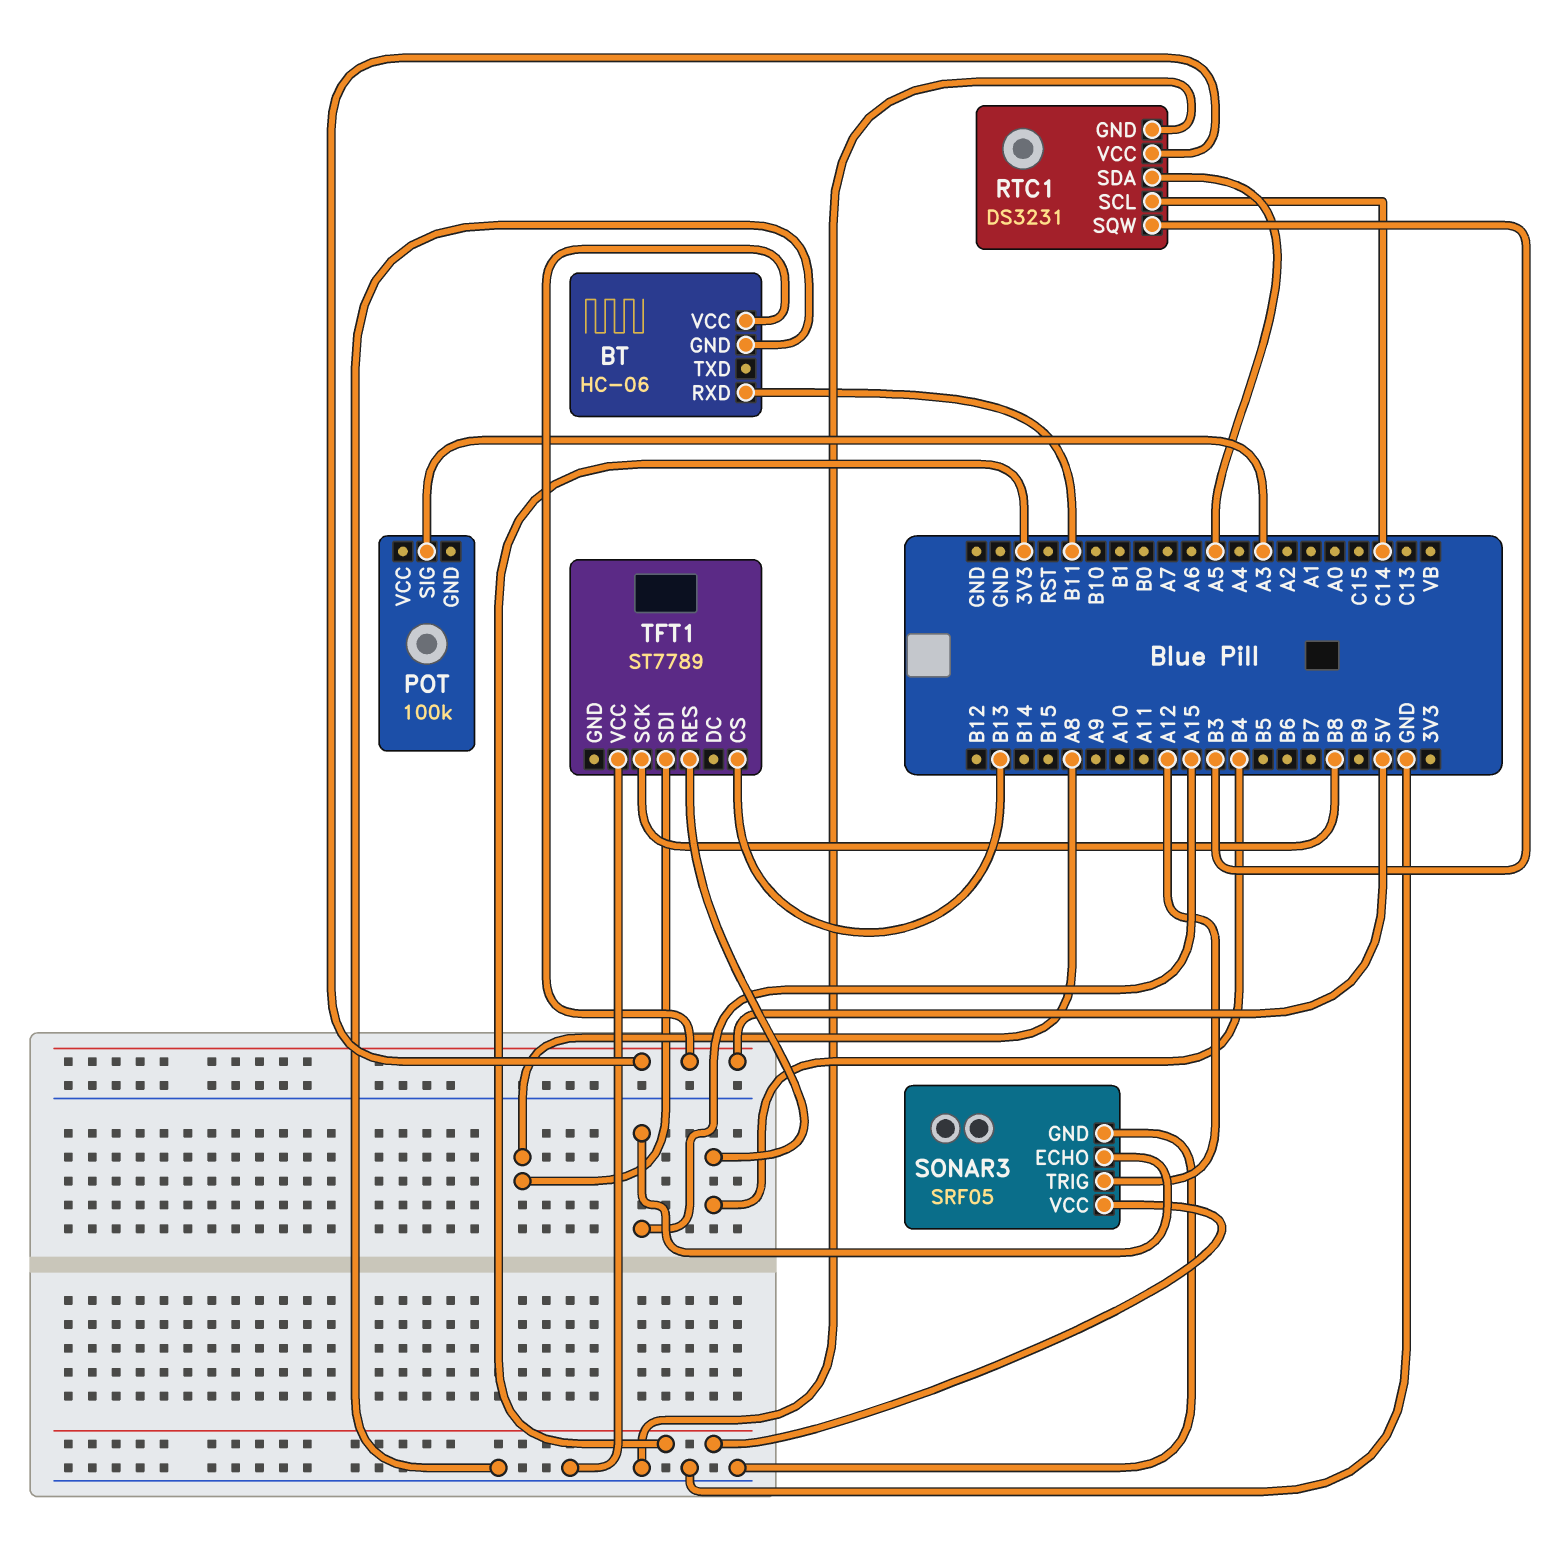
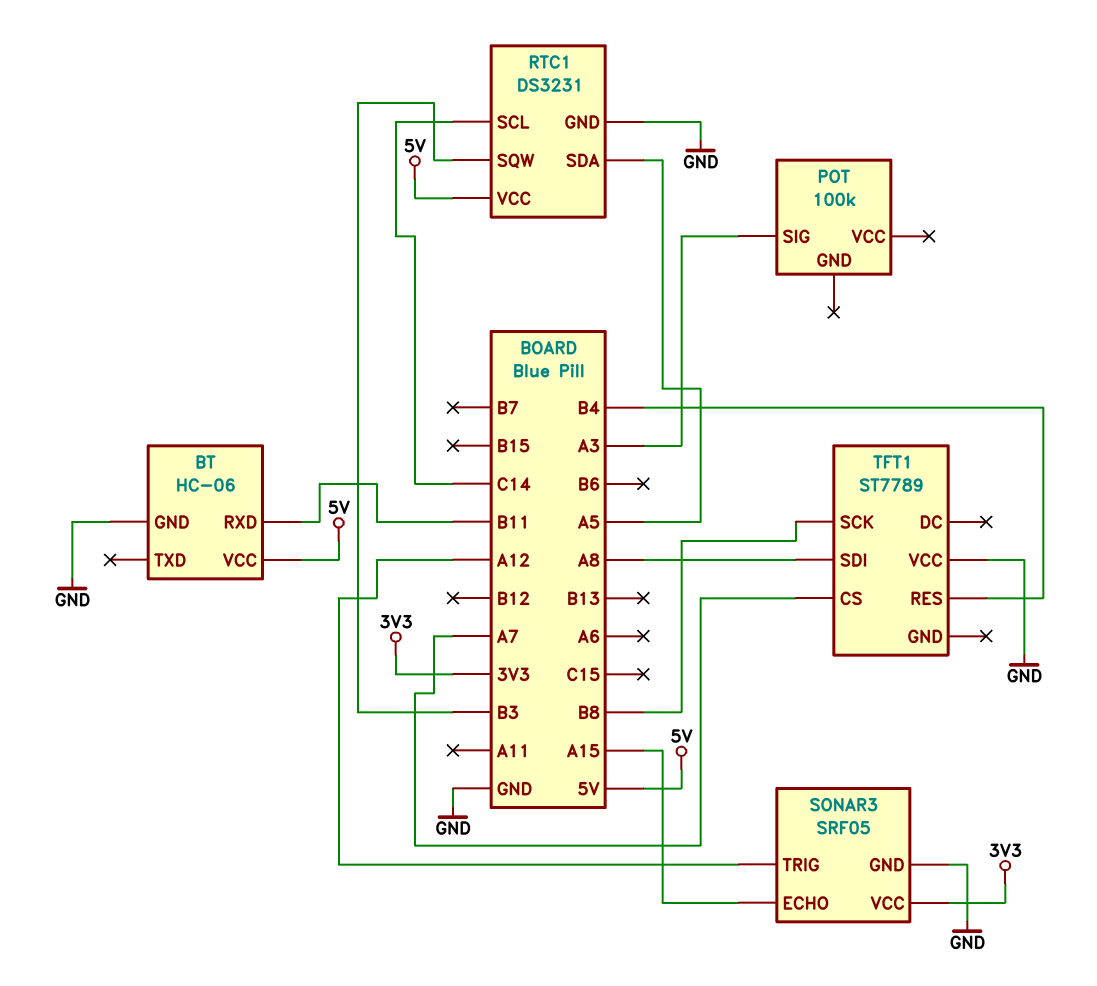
TFT1 pin CS: B13 -> A7

